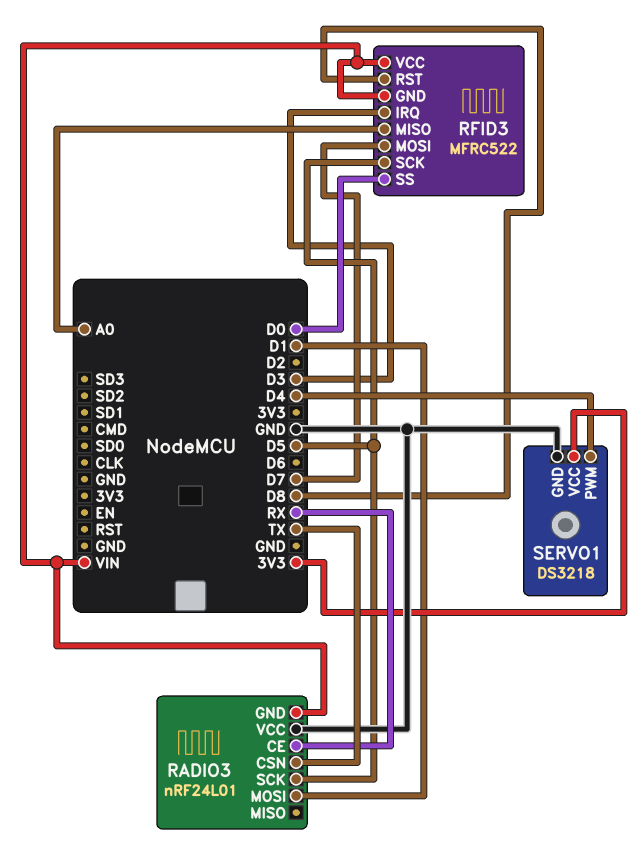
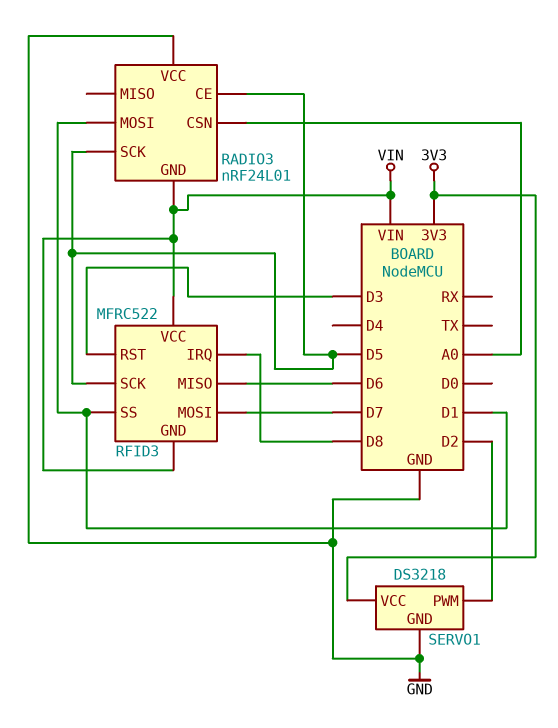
RADIO3 pin CE: RX -> D5
RADIO3 pin CSN: TX -> A0
RFID3 pin IRQ: D3 -> D8
RFID3 pin MISO: A0 -> D6
RFID3 pin RST: D8 -> D3
RFID3 pin SS: D0 -> D1
SERVO1 pin PWM: D4 -> D2

